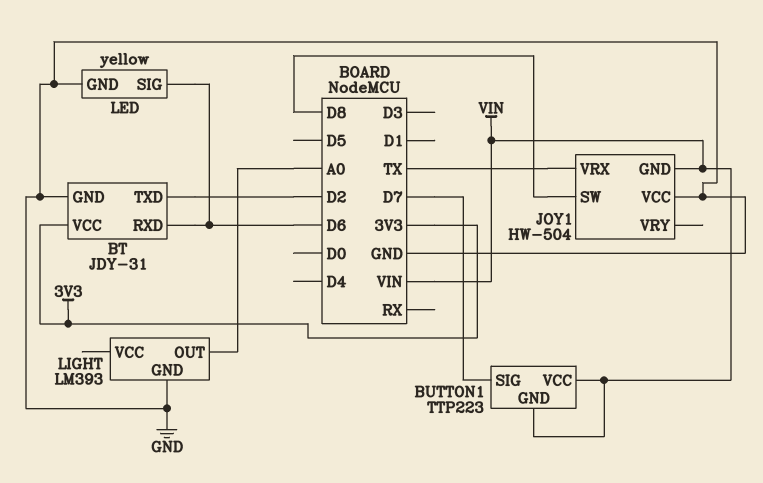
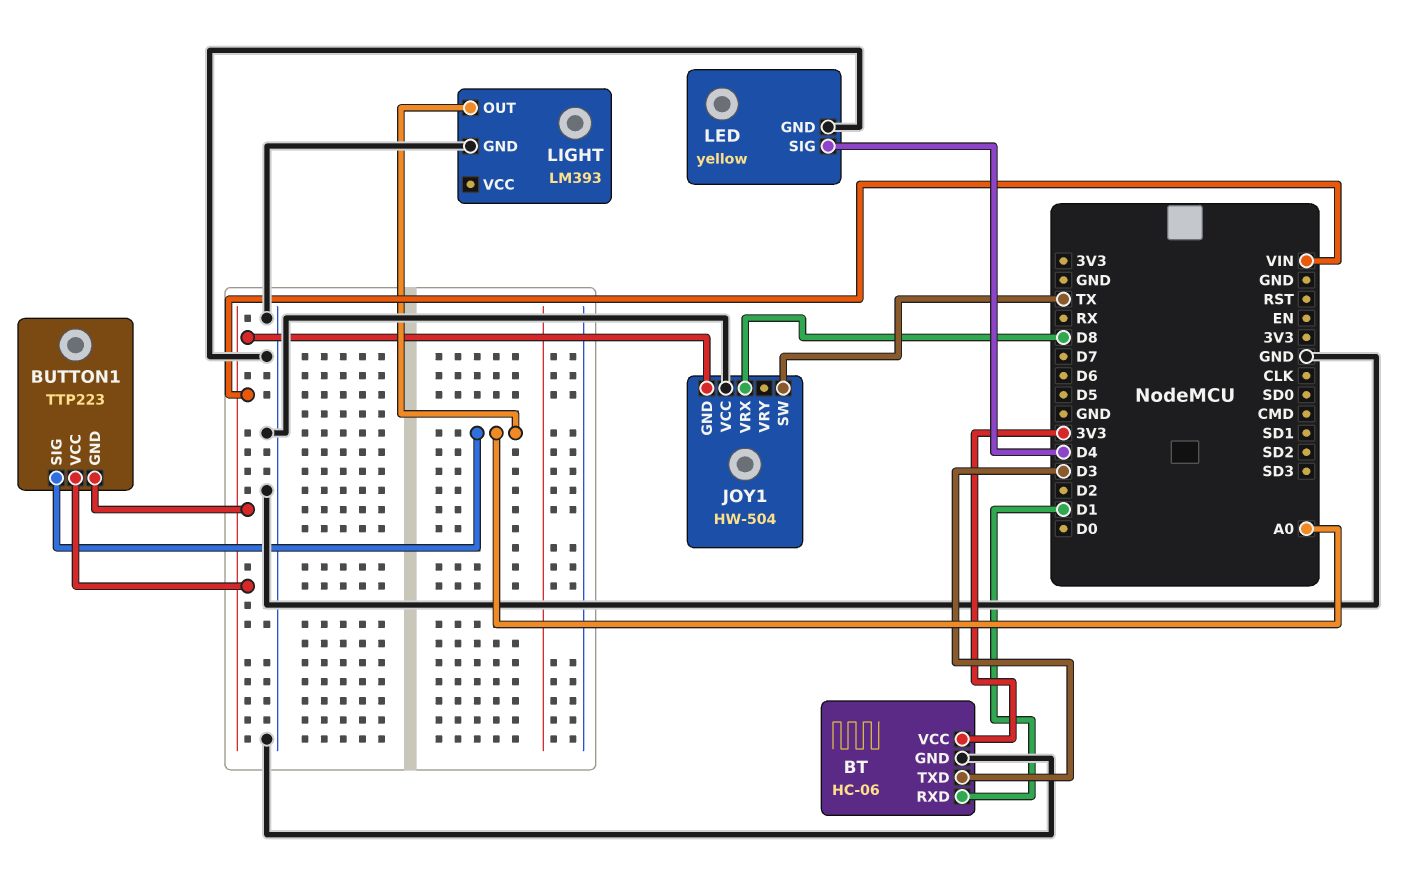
BT: JDY-31 -> HC-06
BT pin RXD: D6 -> D1
BT pin TXD: D2 -> D3
BUTTON1 pin SIG: D7 -> A0
JOY1 pin SW: D8 -> TX
JOY1 pin VRX: TX -> D8
LED pin SIG: D6 -> D4

